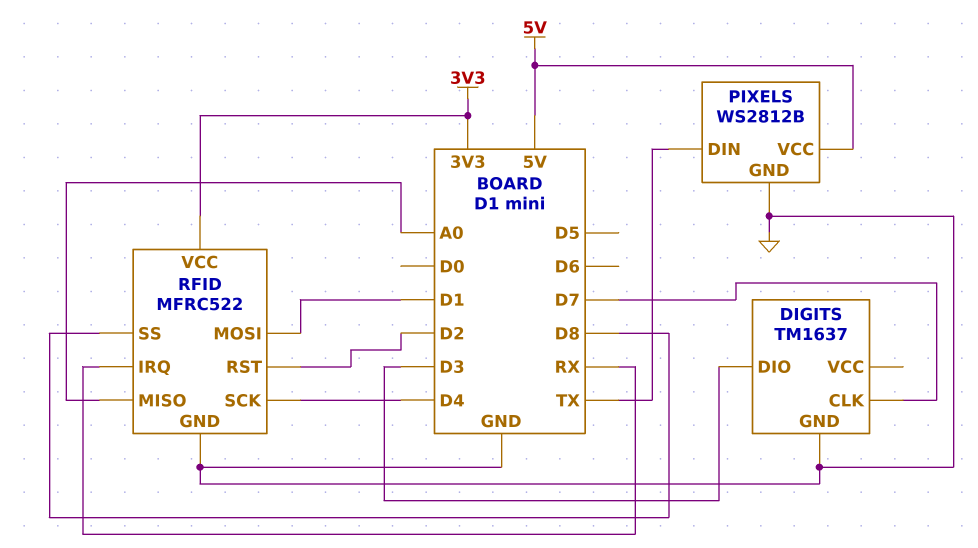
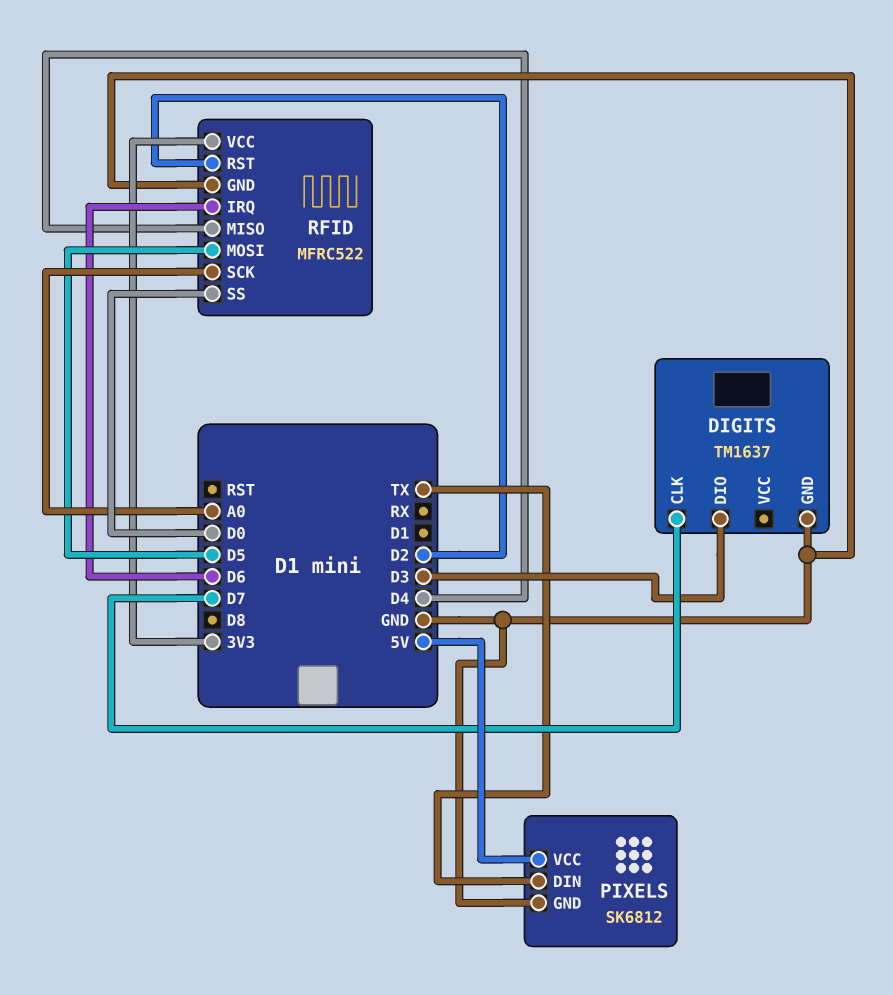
PIXELS: WS2812B -> SK6812
RFID pin IRQ: RX -> D6
RFID pin MISO: A0 -> D4
RFID pin MOSI: D1 -> D5
RFID pin SCK: D4 -> A0
RFID pin SS: D8 -> D0

